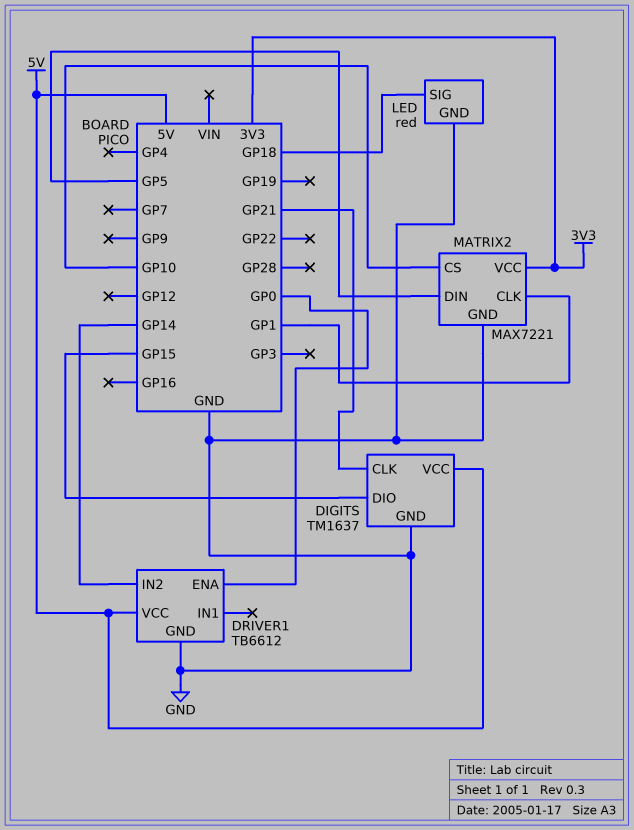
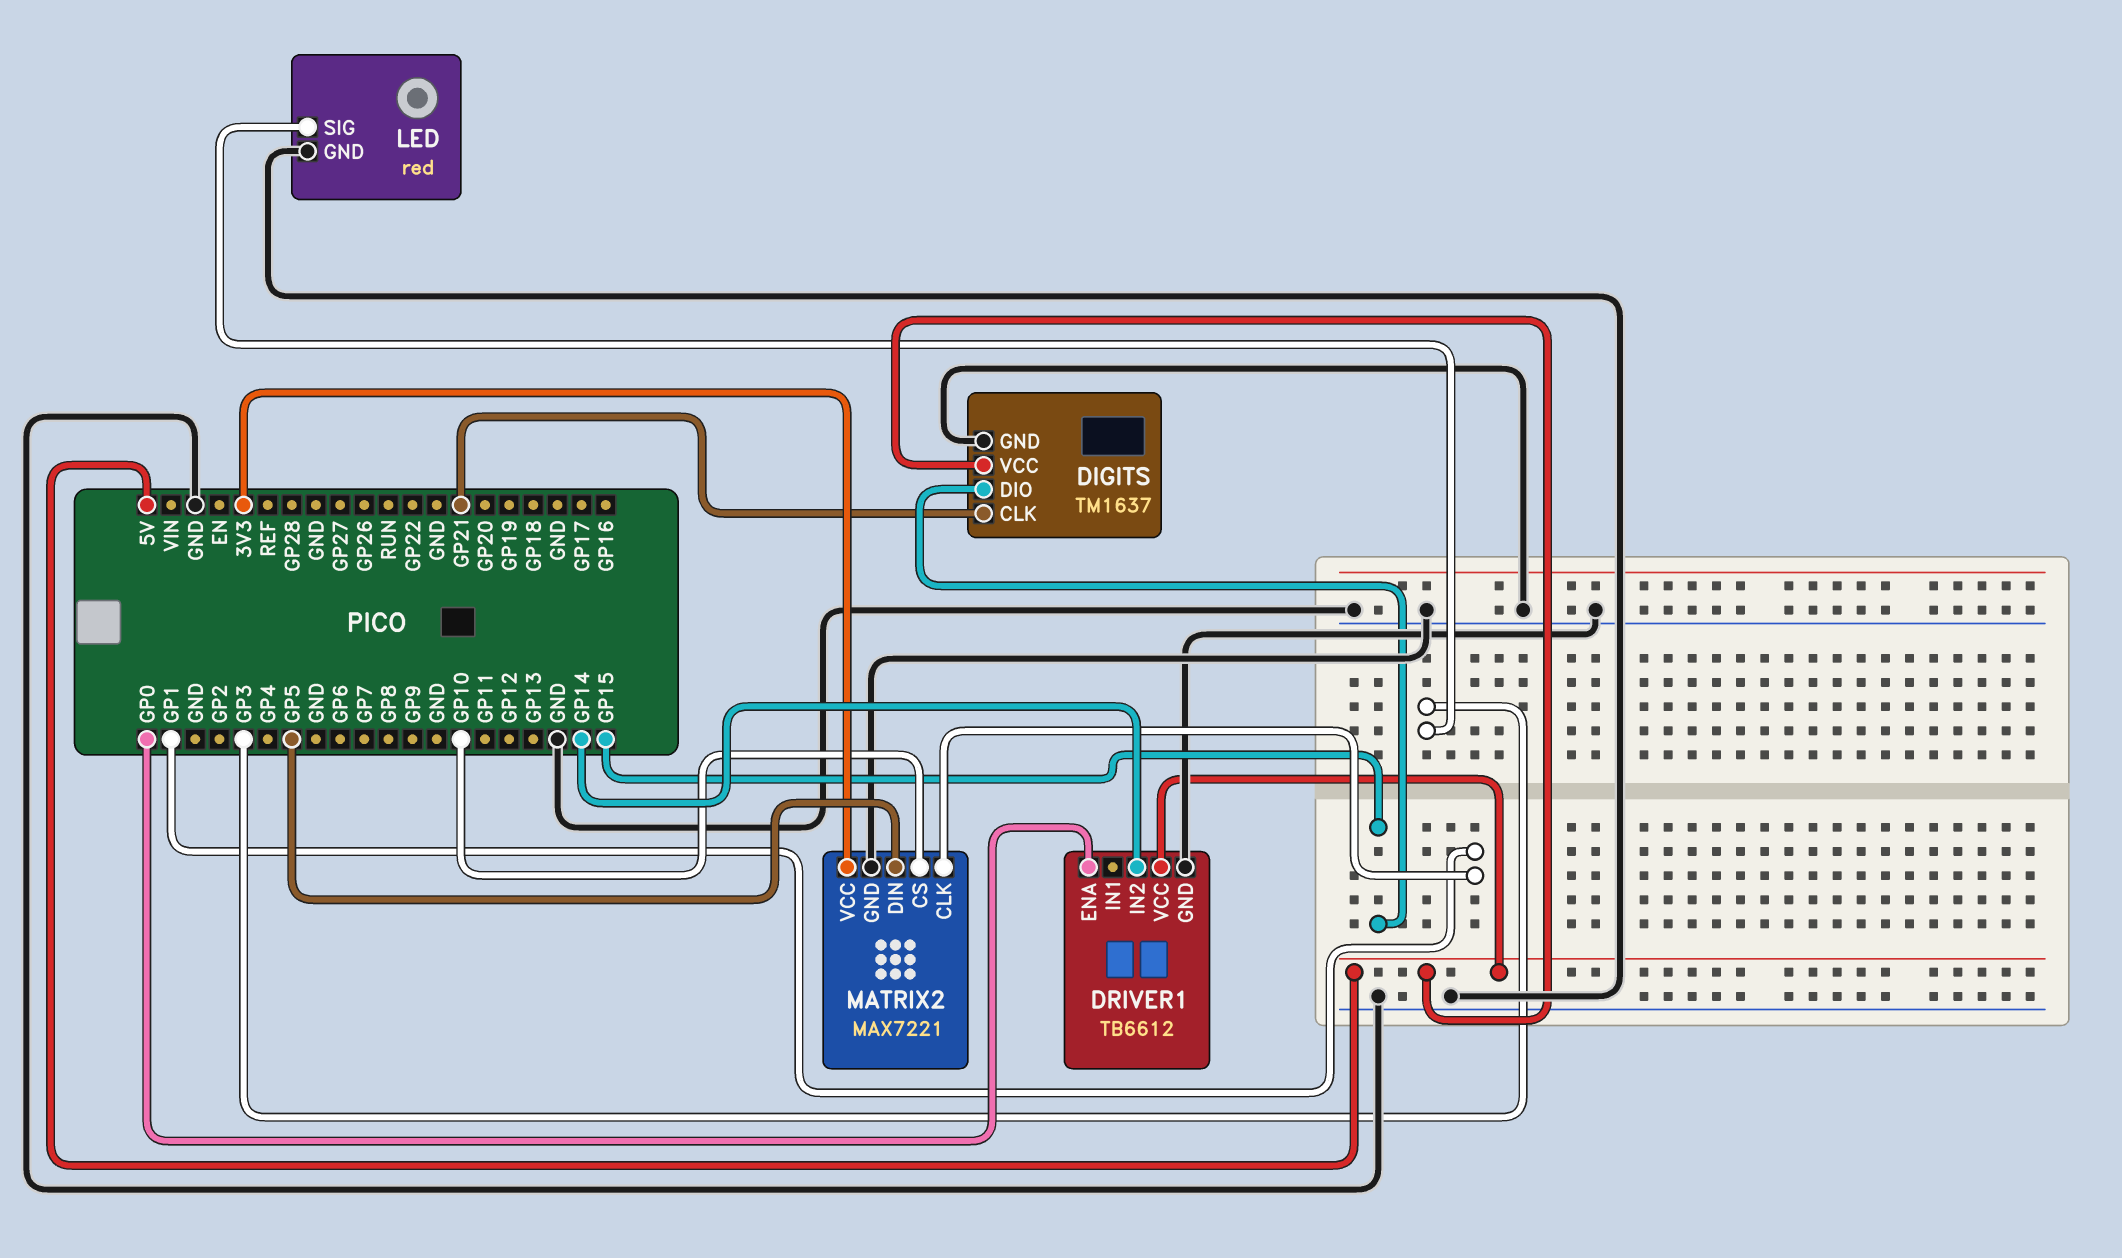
LED pin SIG: GP18 -> GP3

